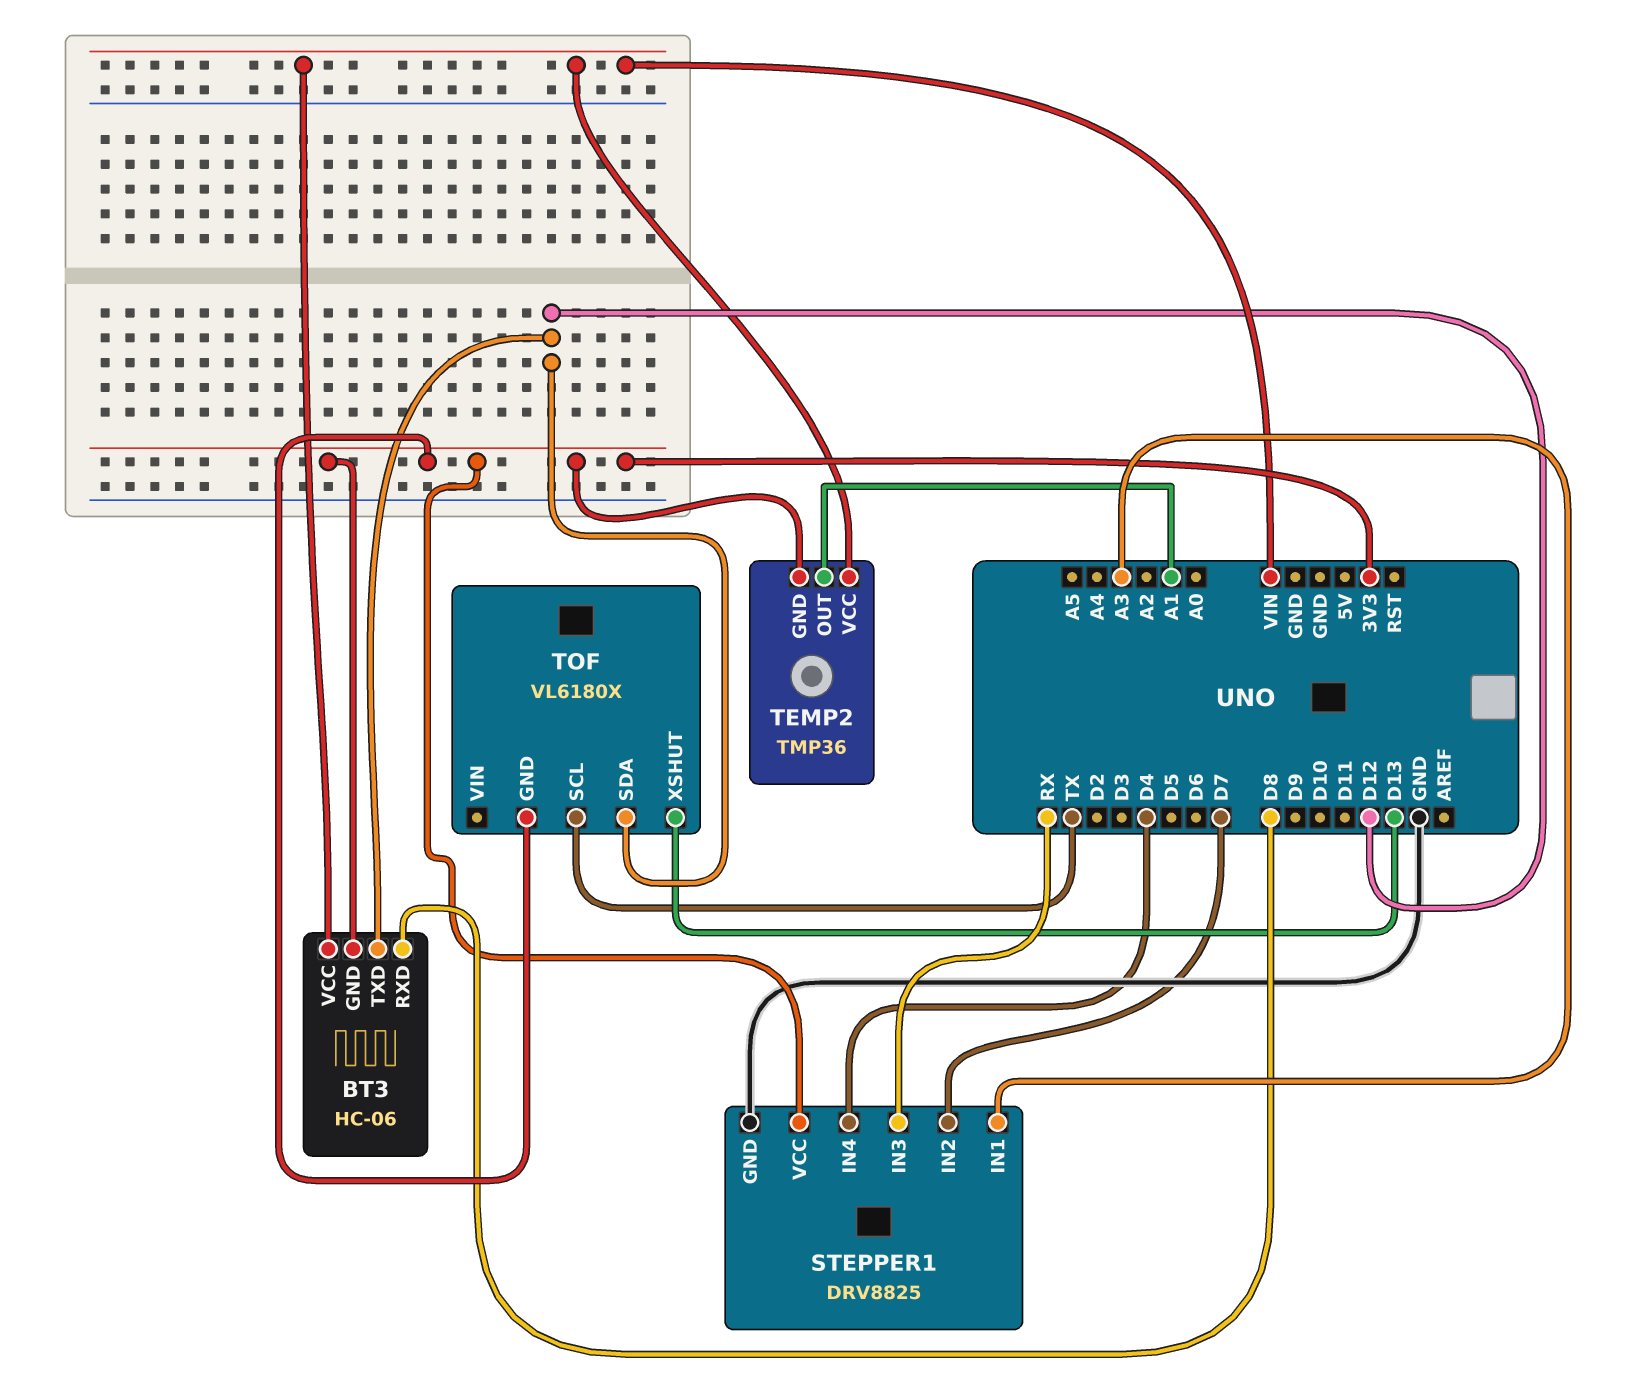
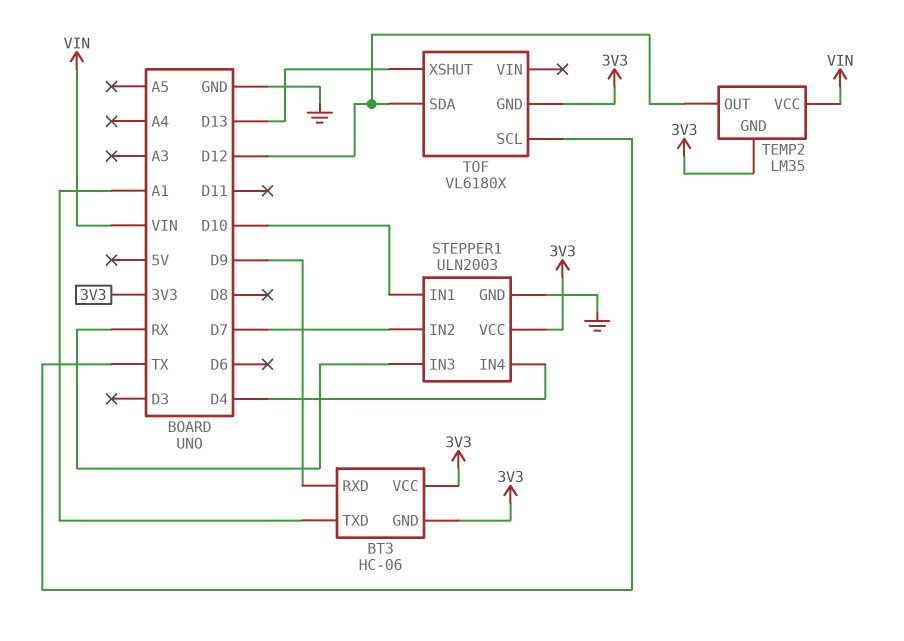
BT3 pin RXD: D8 -> D9
BT3 pin TXD: D12 -> A1
BT3 pin VCC: VIN -> 3V3
STEPPER1: DRV8825 -> ULN2003
STEPPER1 pin IN1: A3 -> D10
TEMP2: TMP36 -> LM35
TEMP2 pin OUT: A1 -> D12

